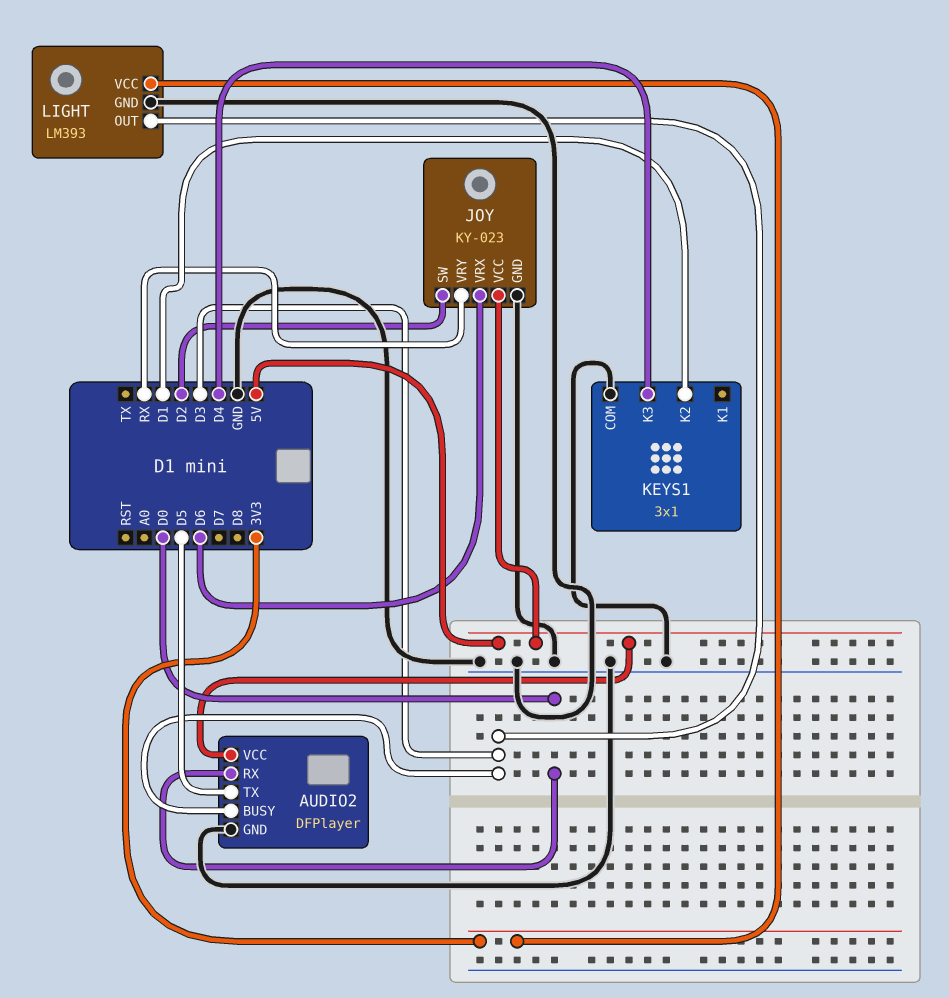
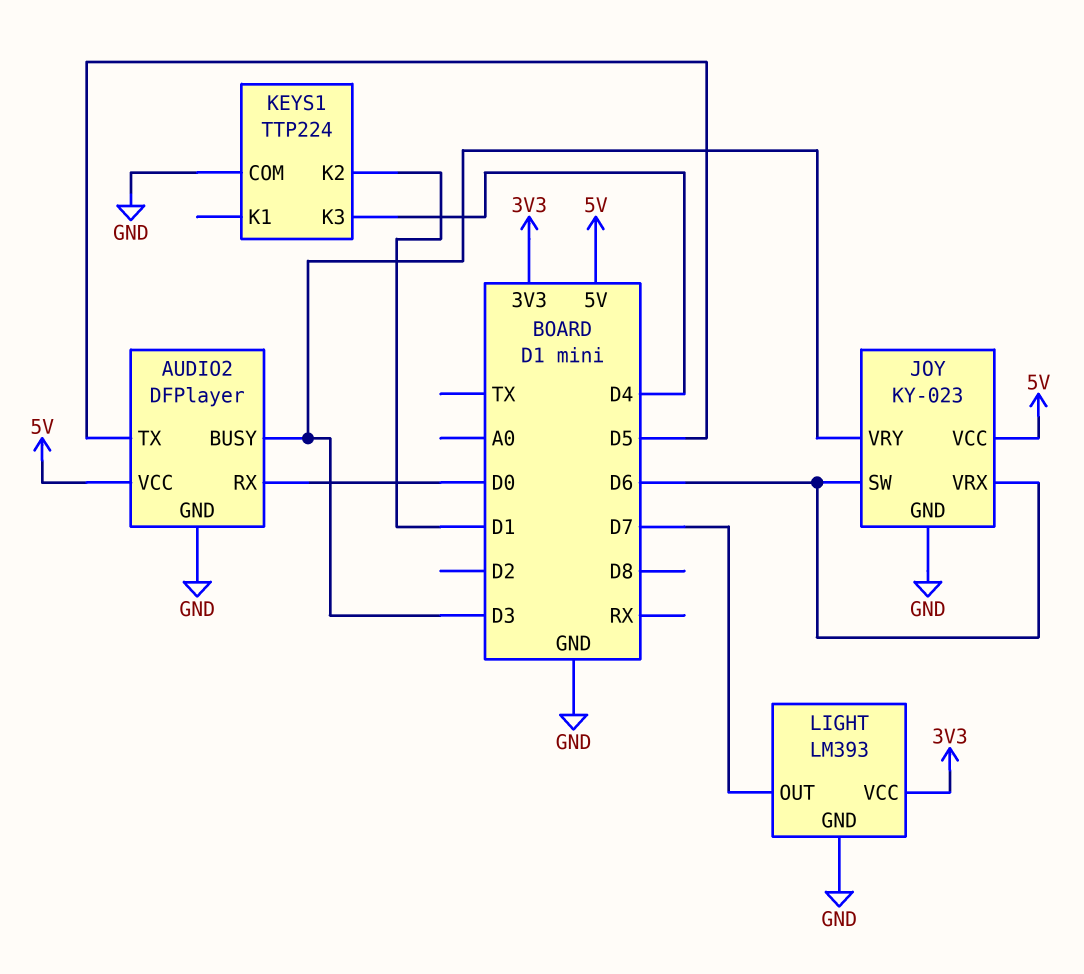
JOY pin SW: D2 -> D6
JOY pin VRY: RX -> D3
KEYS1: 3x1 -> TTP224
LIGHT pin OUT: D3 -> D7

